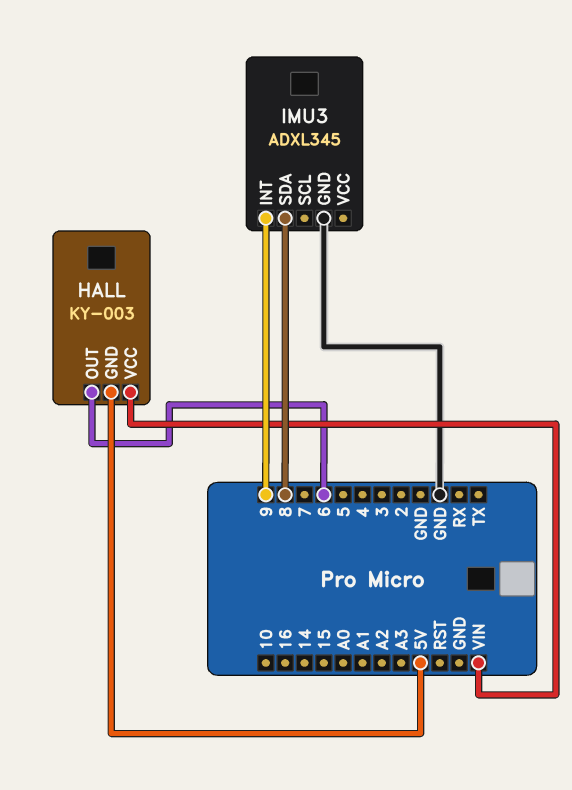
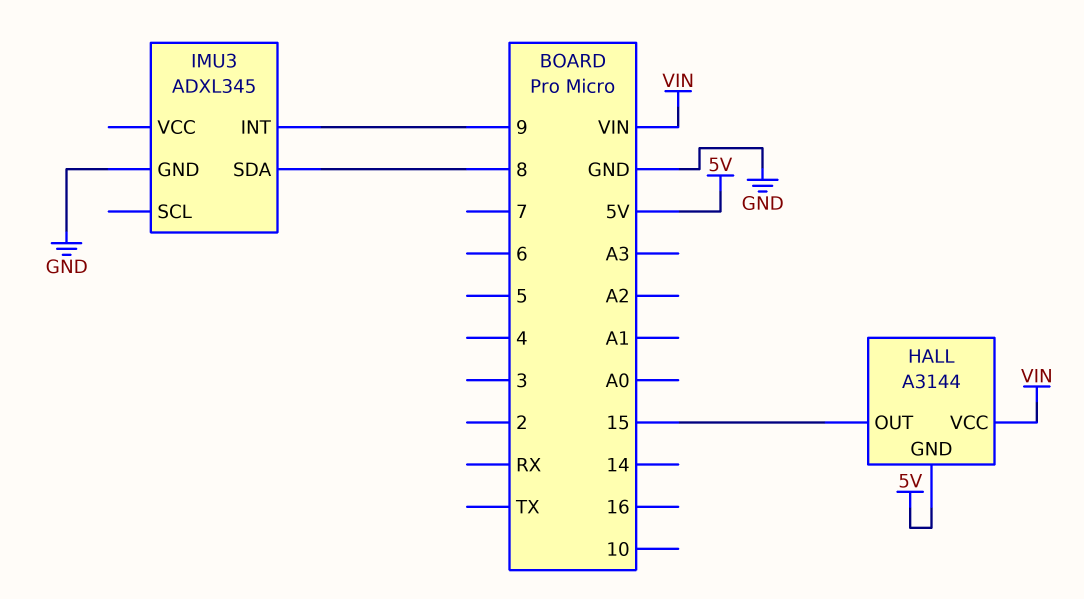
HALL: KY-003 -> A3144
HALL pin OUT: 6 -> 15

